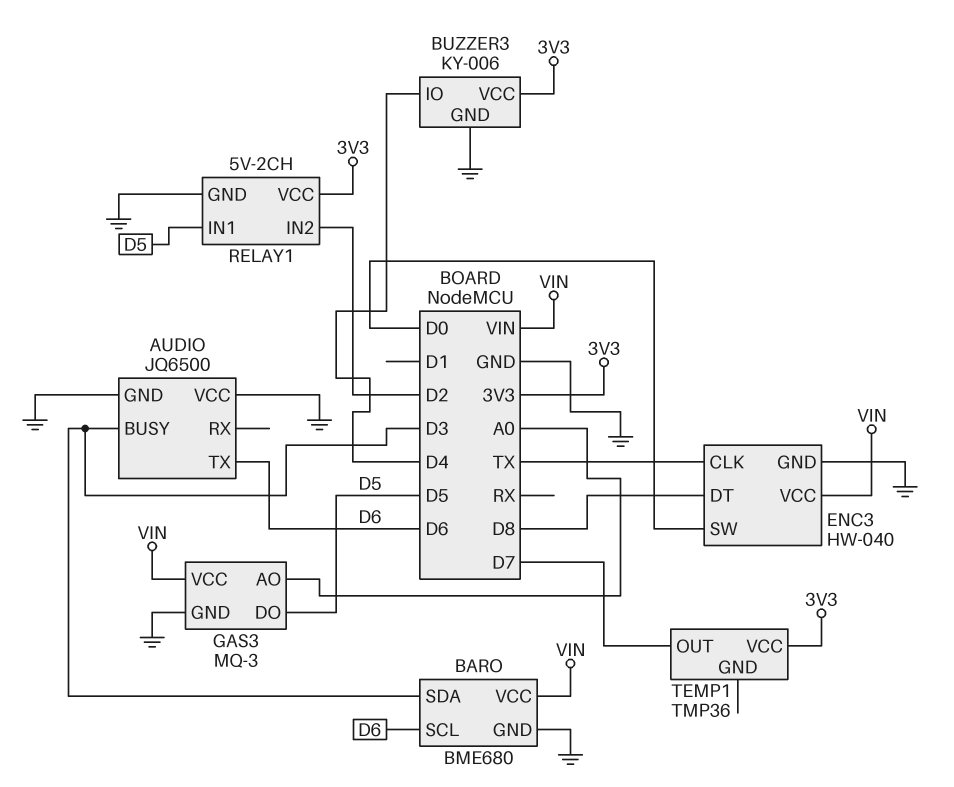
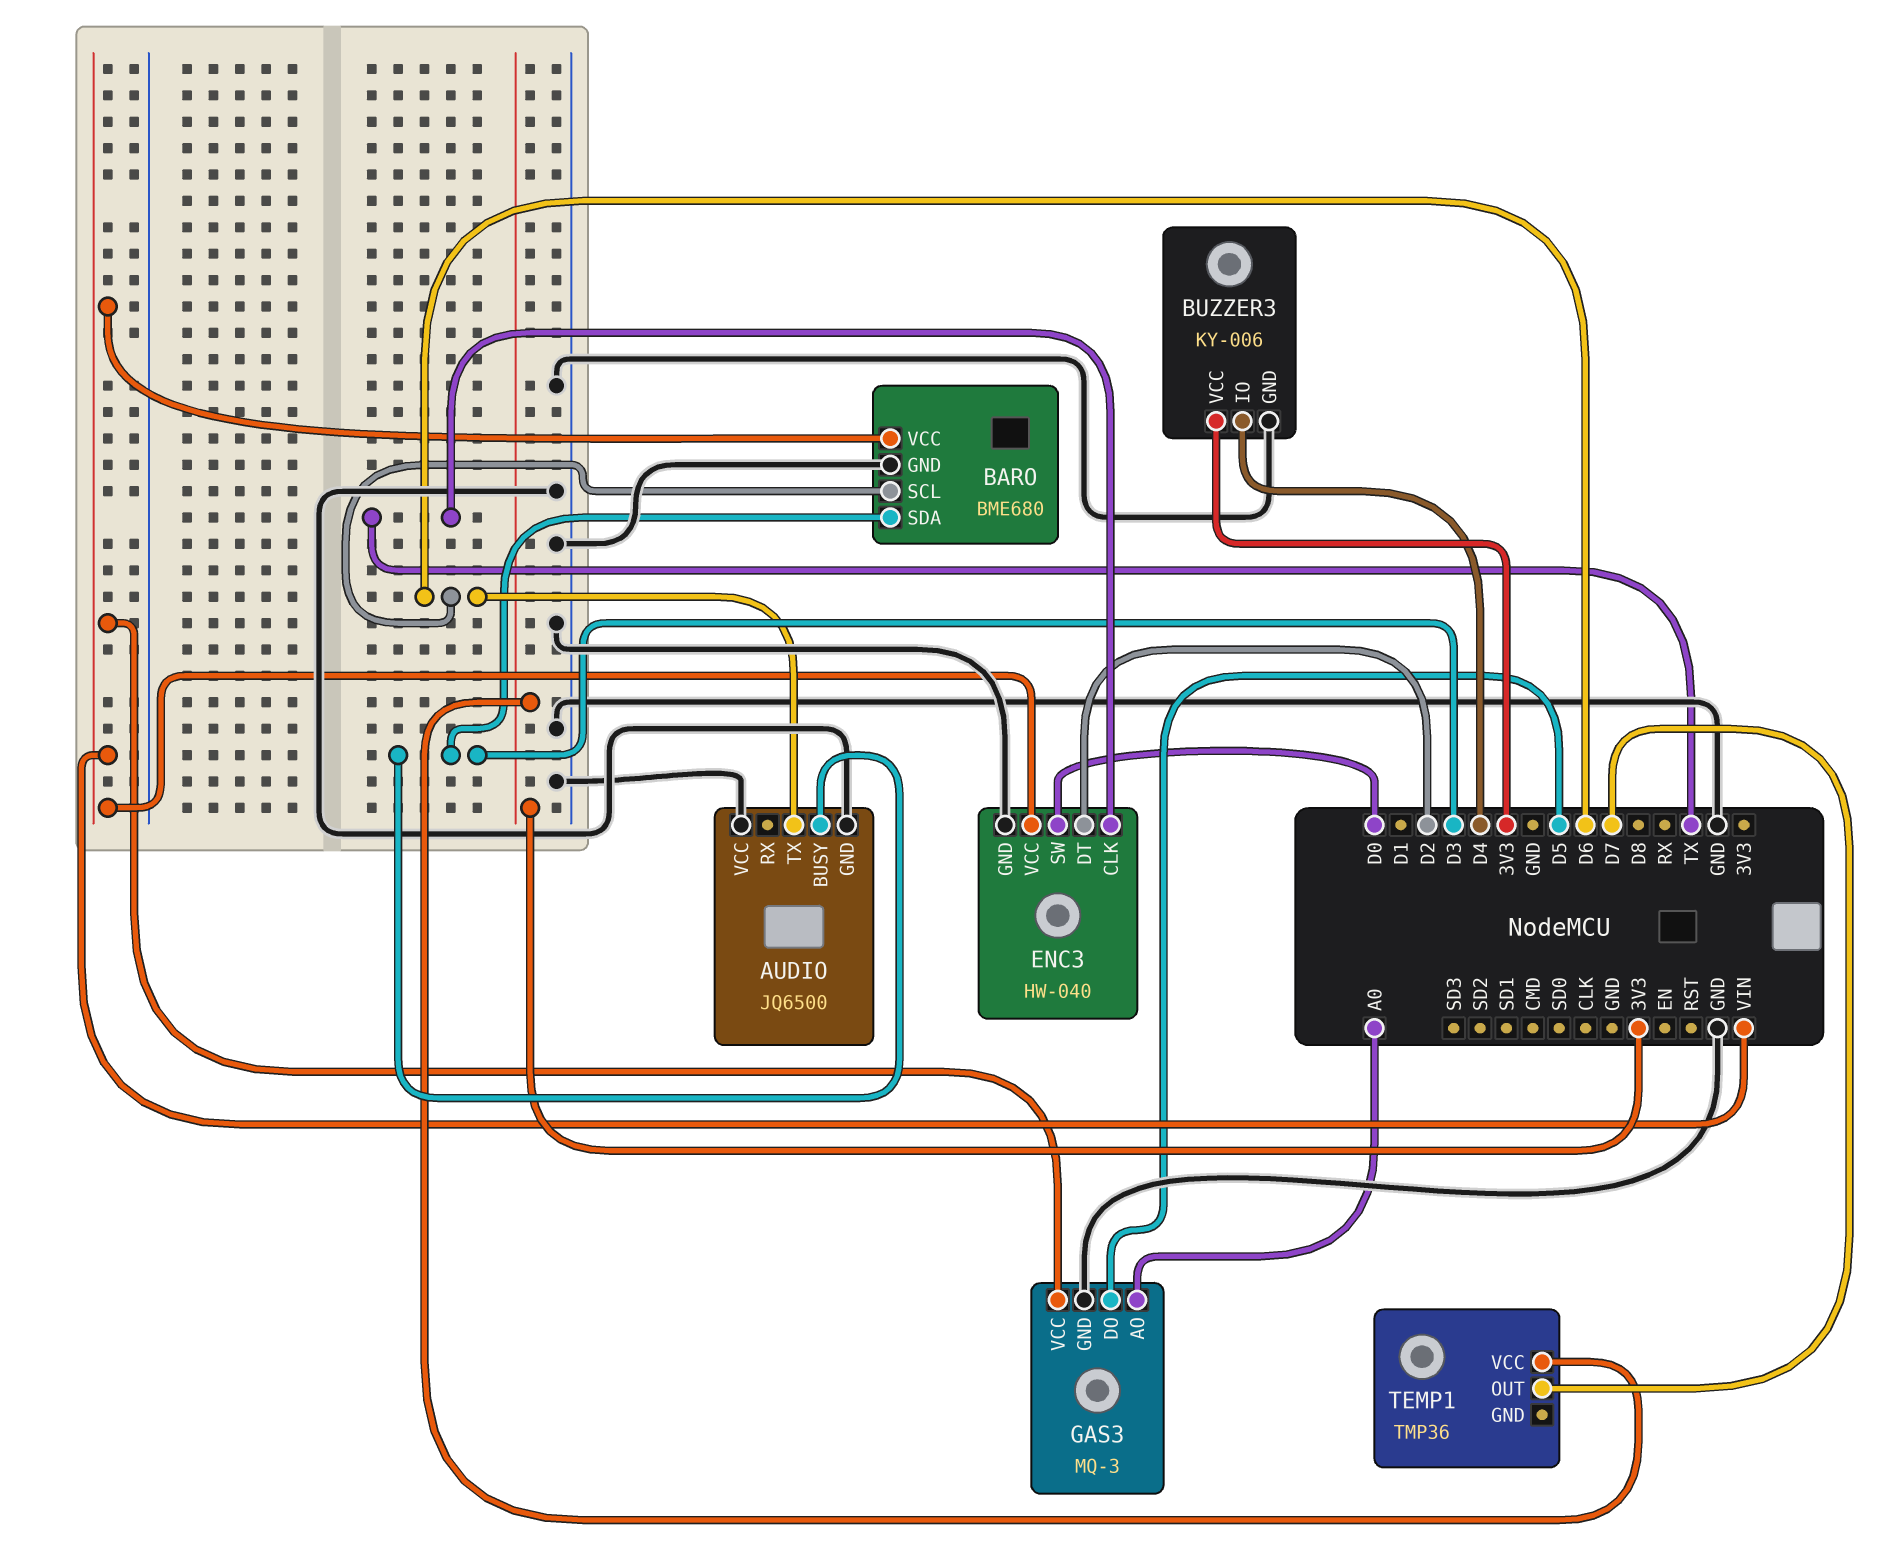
ENC3 pin DT: D8 -> D2
RELAY1: 5V-2CH -> none
RELAY1 pin GND: GND -> none
RELAY1 pin IN1: D5 -> none
RELAY1 pin IN2: D2 -> none
RELAY1 pin VCC: 3V3 -> none

